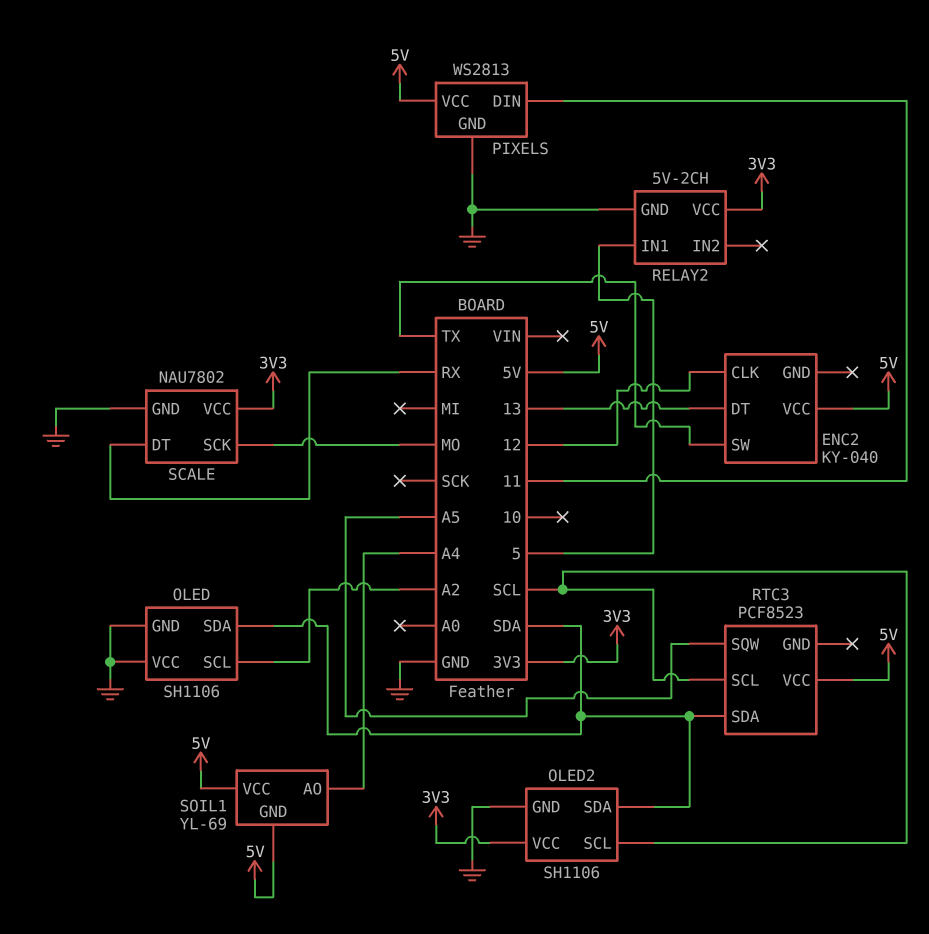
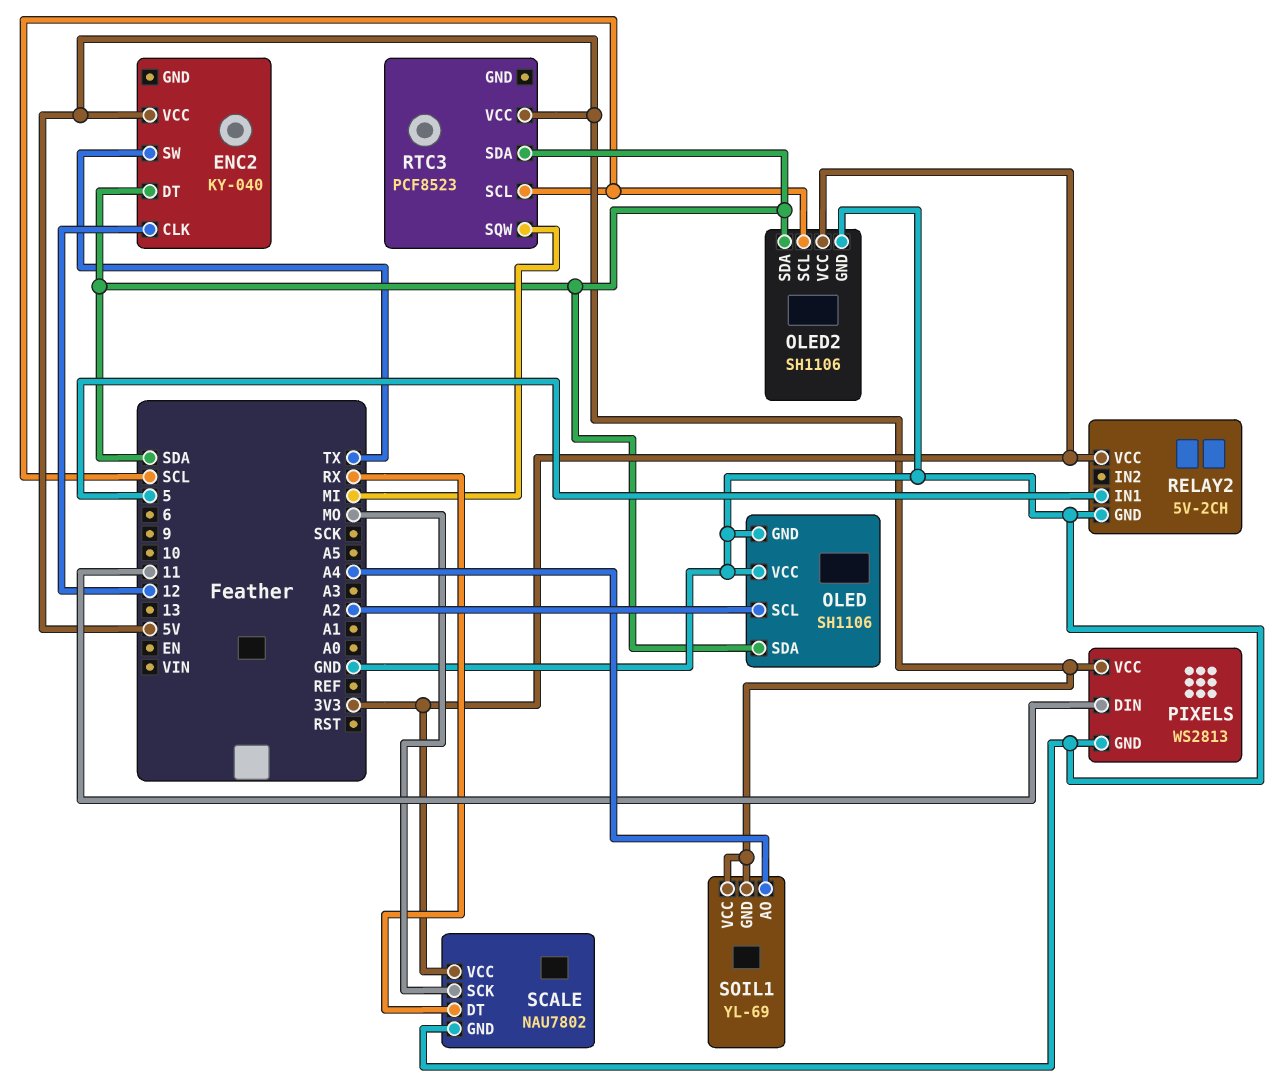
ENC2 pin DT: 13 -> SDA
RTC3 pin SQW: A5 -> MI

